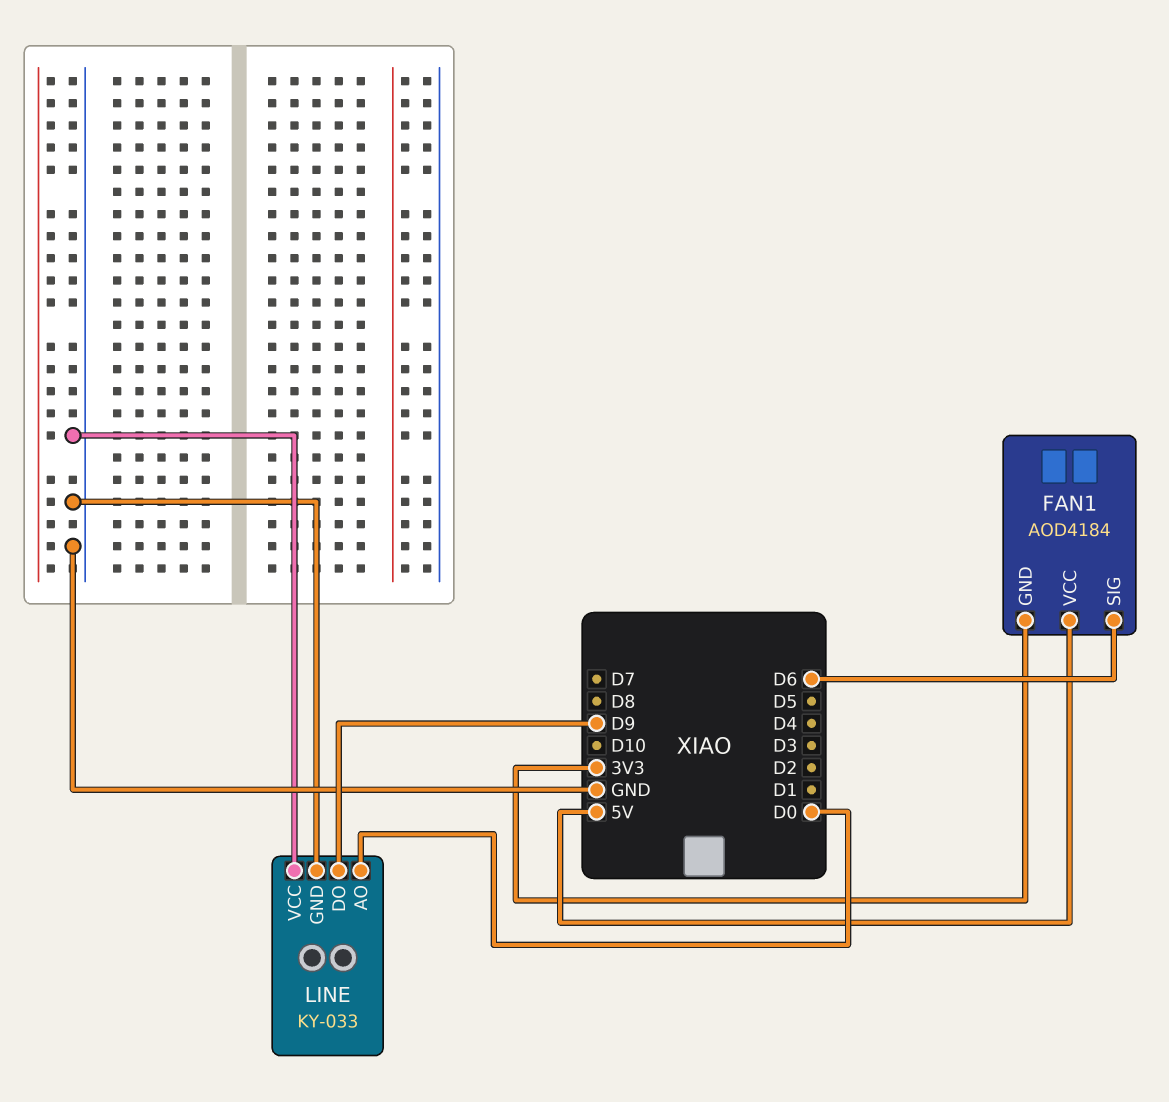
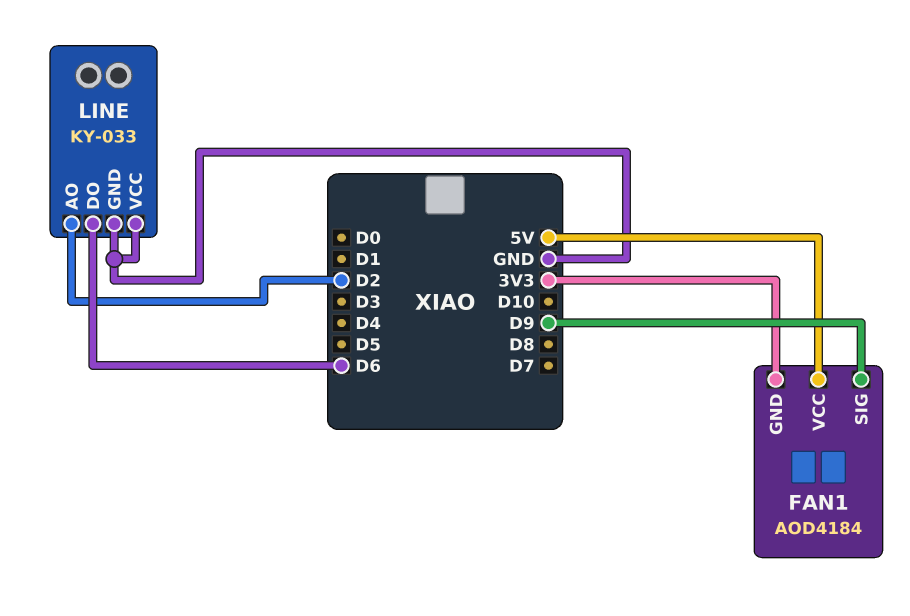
FAN1 pin SIG: D6 -> D9
LINE pin AO: D0 -> D2
LINE pin DO: D9 -> D6

